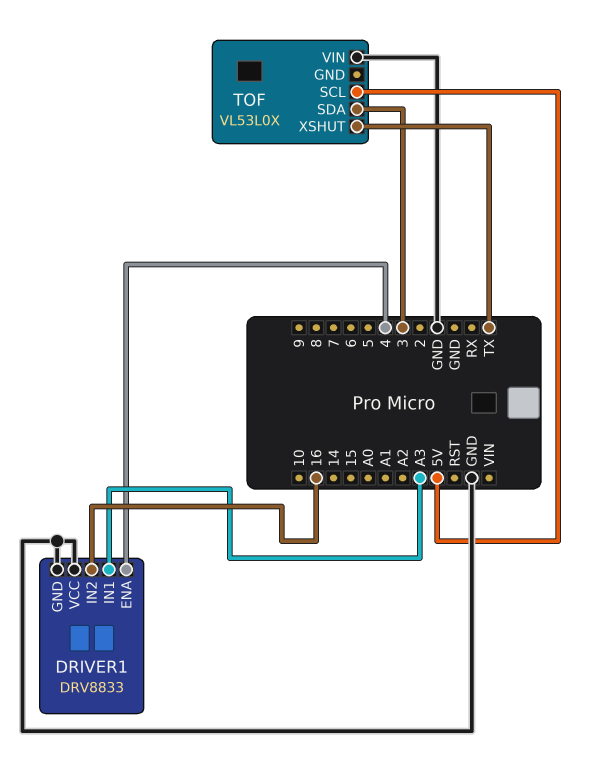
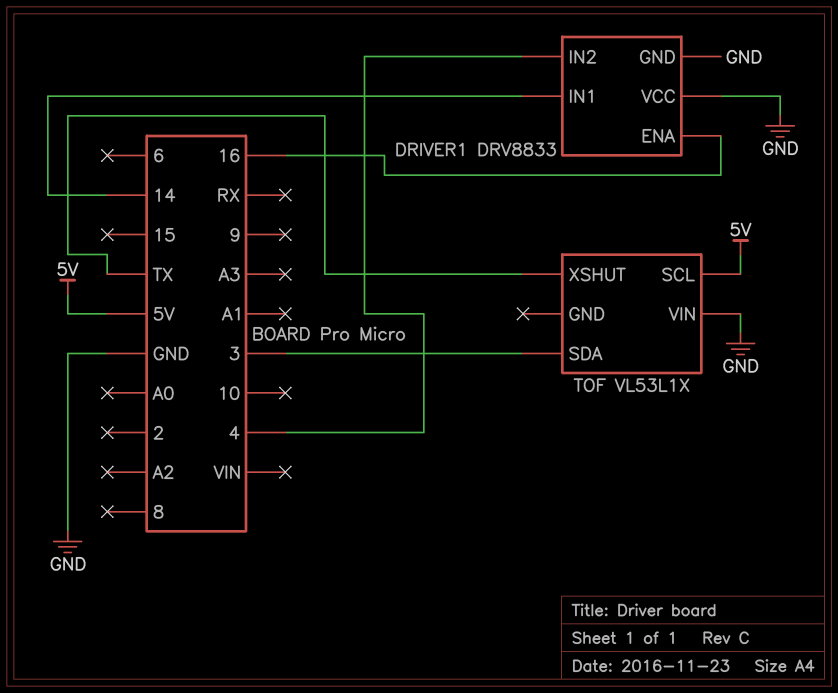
DRIVER1 pin ENA: 4 -> 16
DRIVER1 pin IN1: A3 -> 14
DRIVER1 pin IN2: 16 -> 4
TOF: VL53L0X -> VL53L1X

